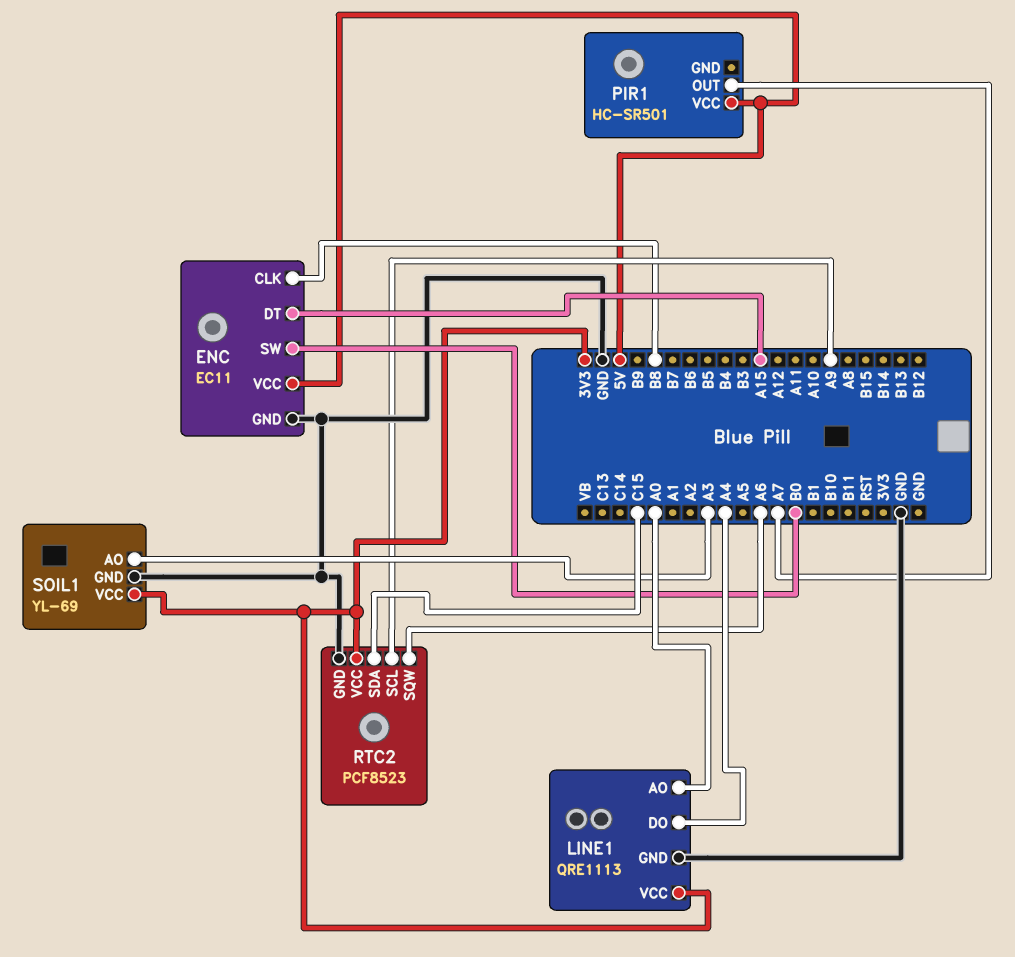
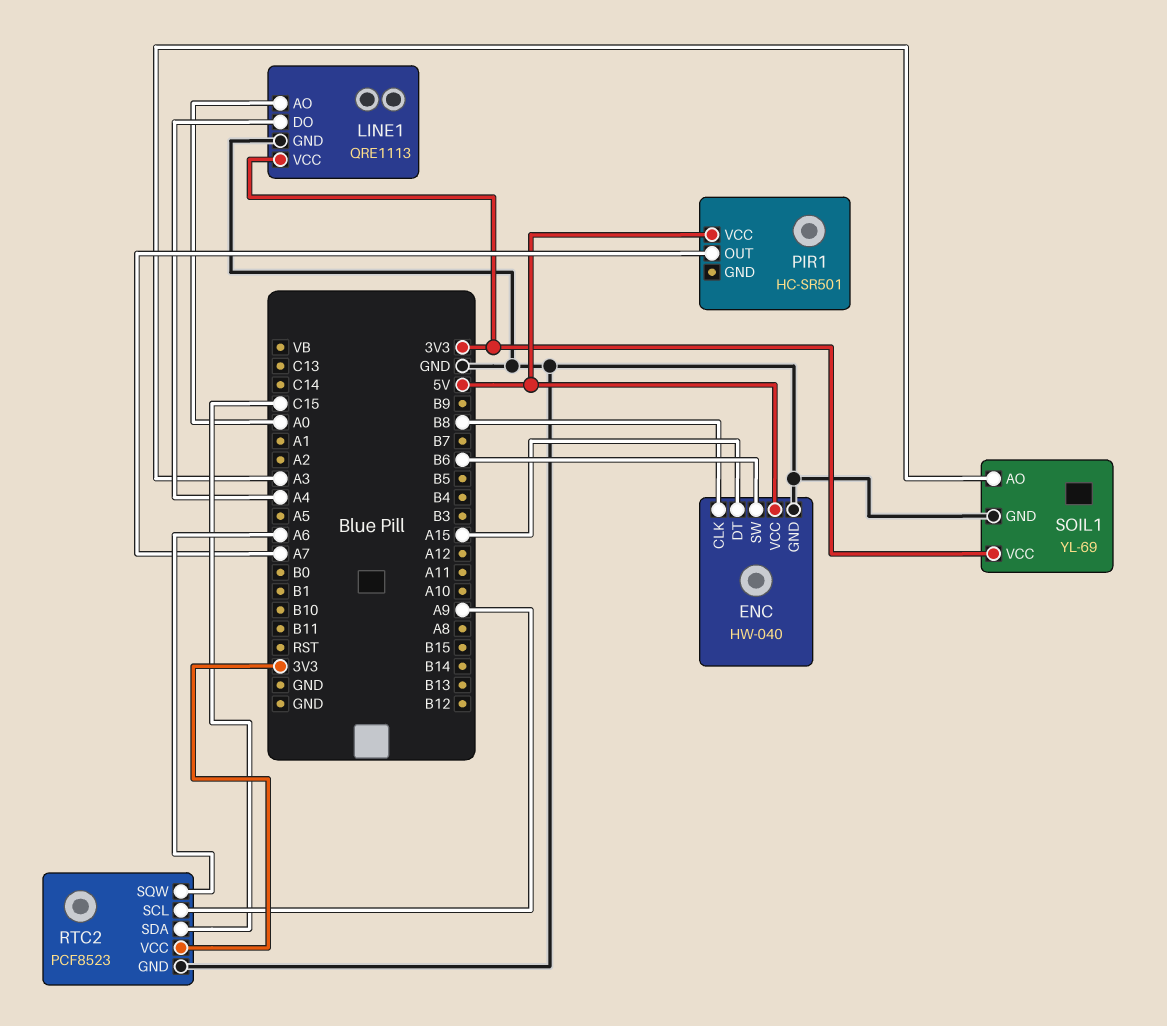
ENC: EC11 -> HW-040
ENC pin SW: B0 -> B6

